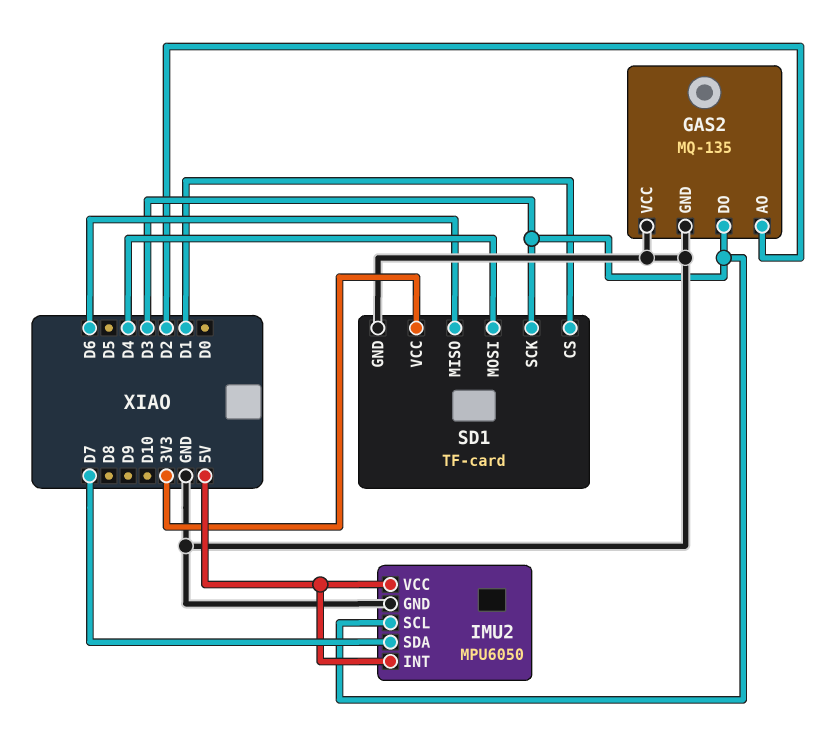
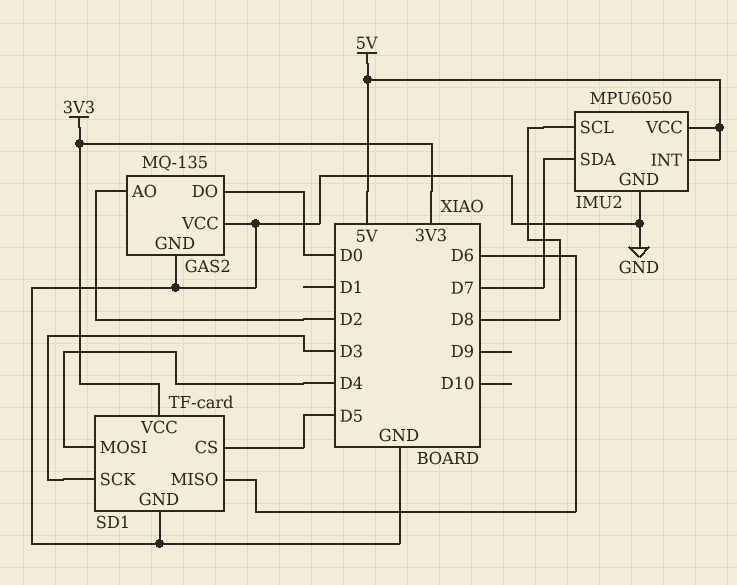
GAS2 pin DO: D3 -> D0
IMU2 pin SCL: D3 -> D8
SD1 pin CS: D1 -> D5

